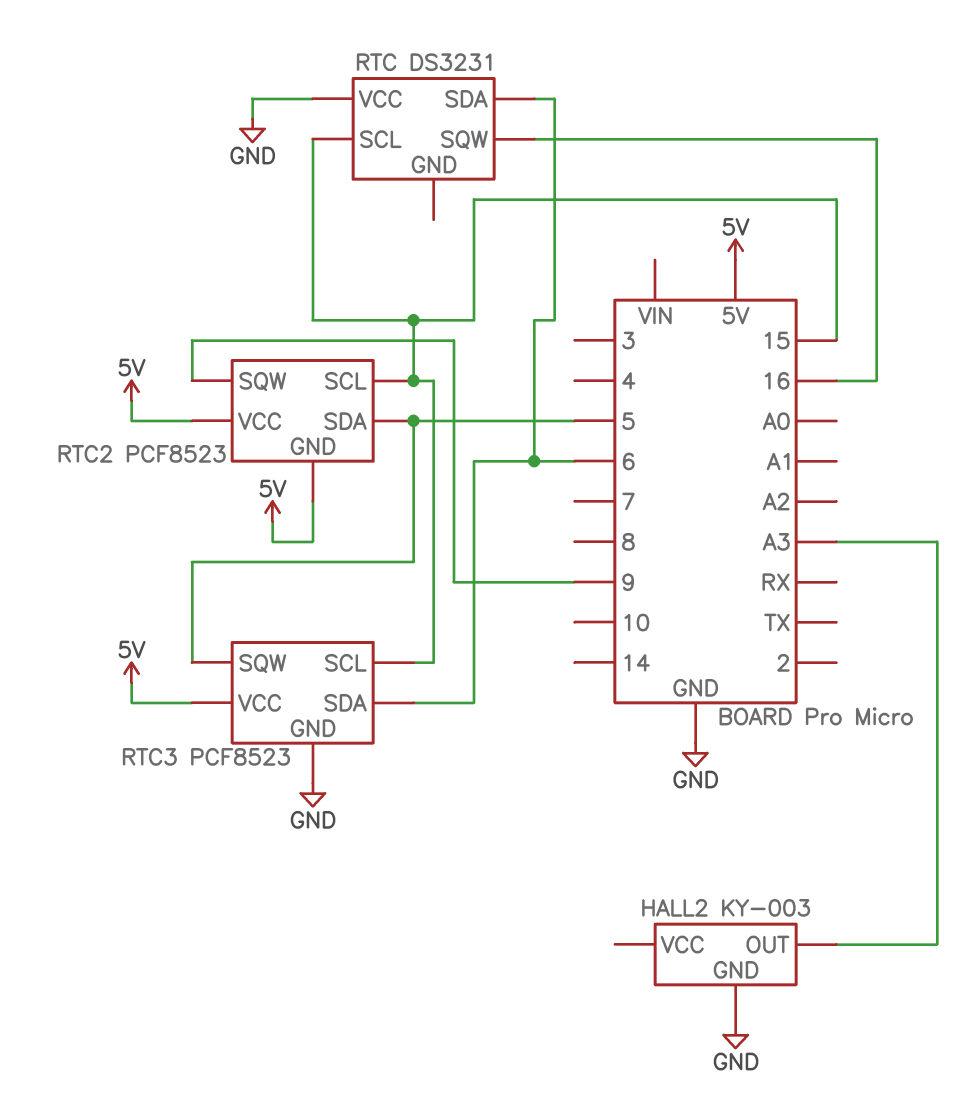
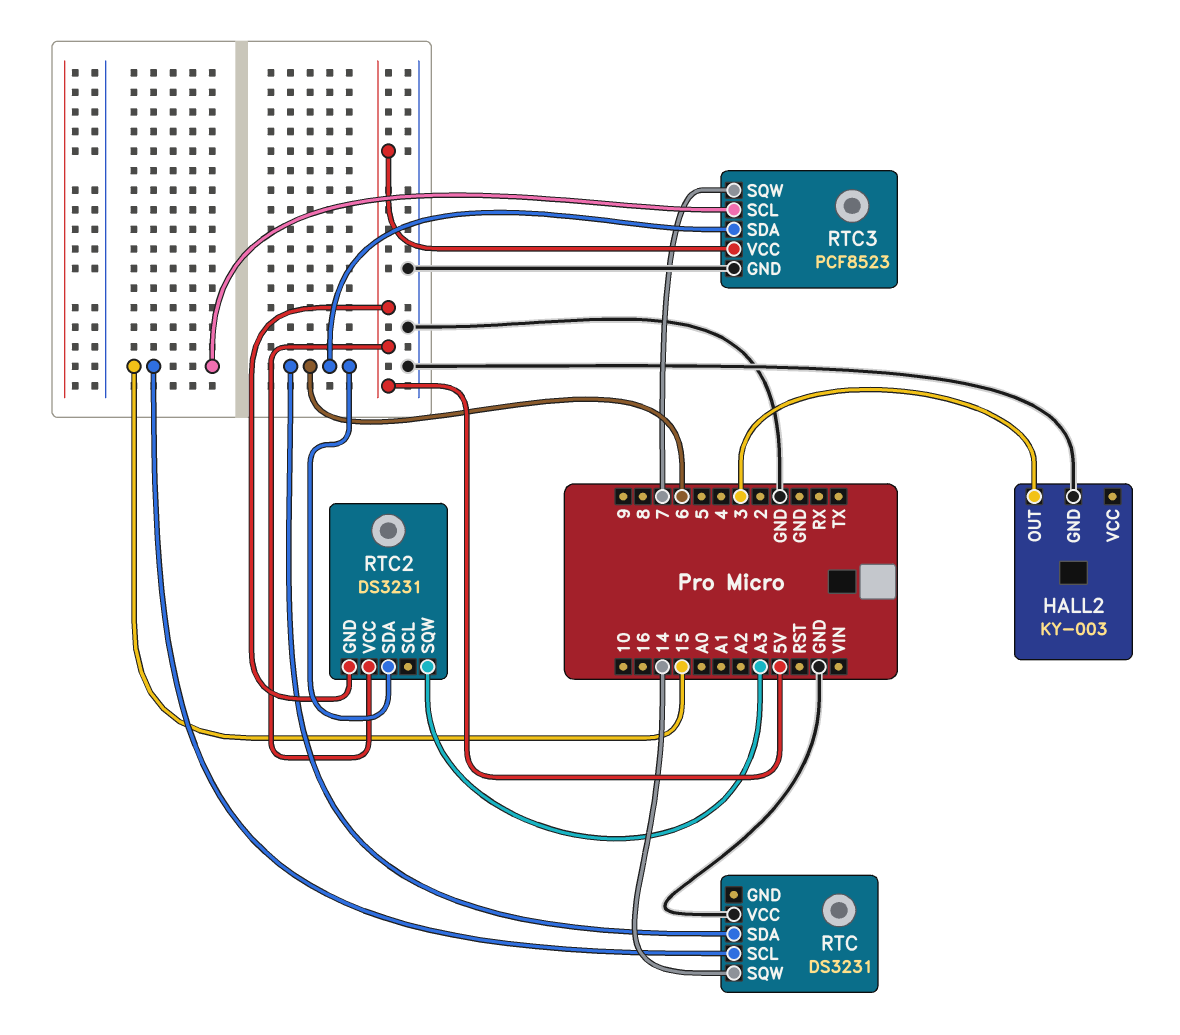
HALL2 pin OUT: A3 -> 3
RTC pin SQW: 16 -> 14
RTC2: PCF8523 -> DS3231
RTC2 pin SCL: 15 -> none
RTC2 pin SDA: 5 -> 6
RTC2 pin SQW: 9 -> A3
RTC3 pin SQW: 5 -> 7

